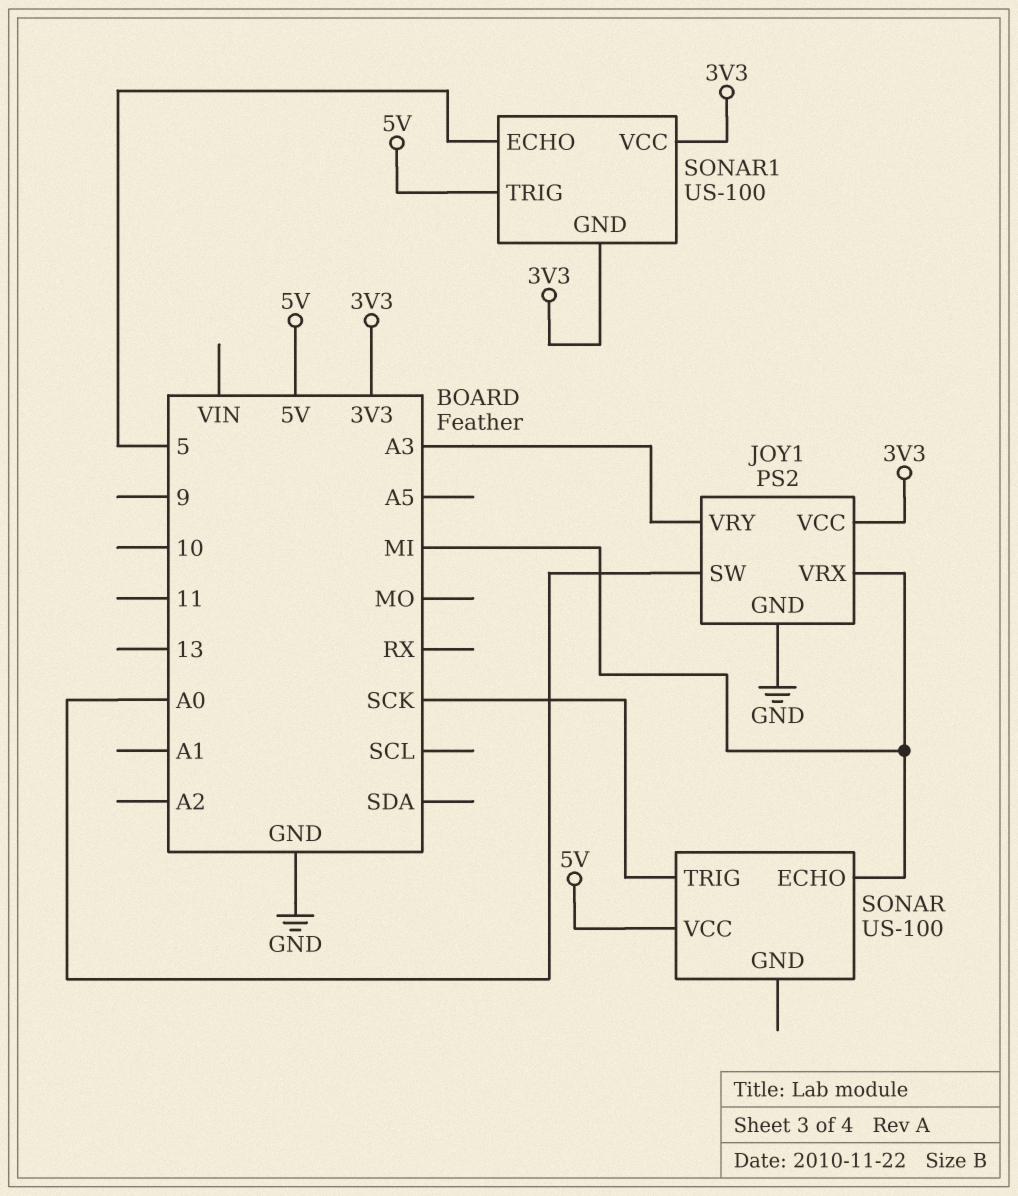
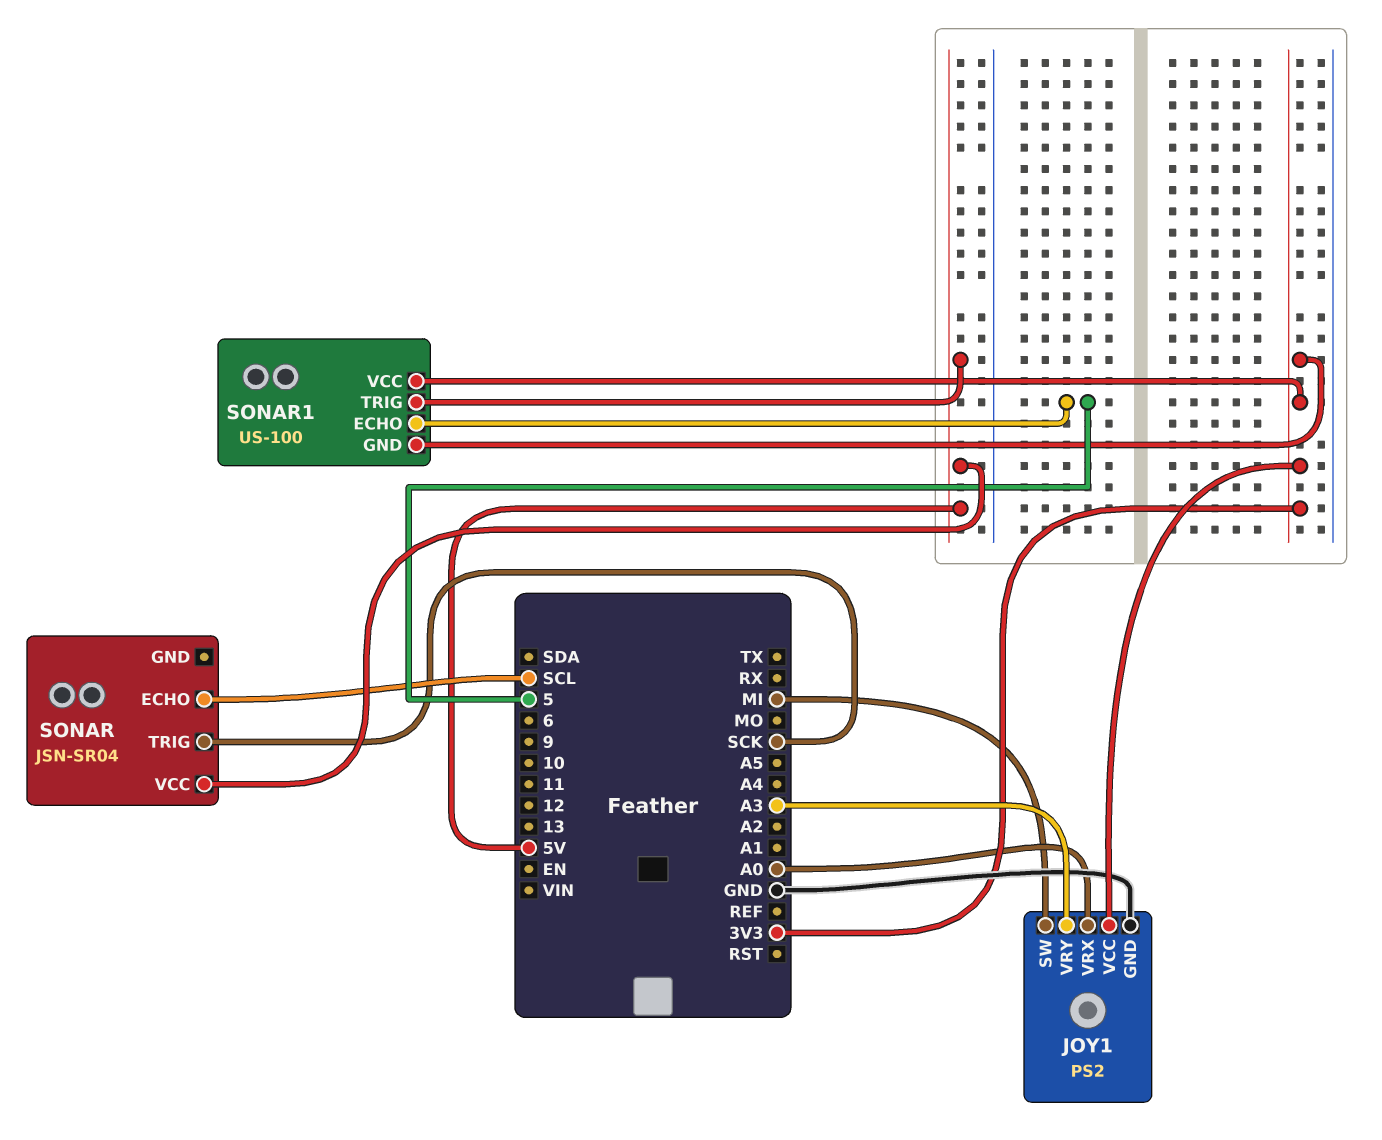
JOY1 pin SW: A0 -> MI
JOY1 pin VRX: MI -> A0
SONAR: US-100 -> JSN-SR04
SONAR pin ECHO: MI -> SCL

